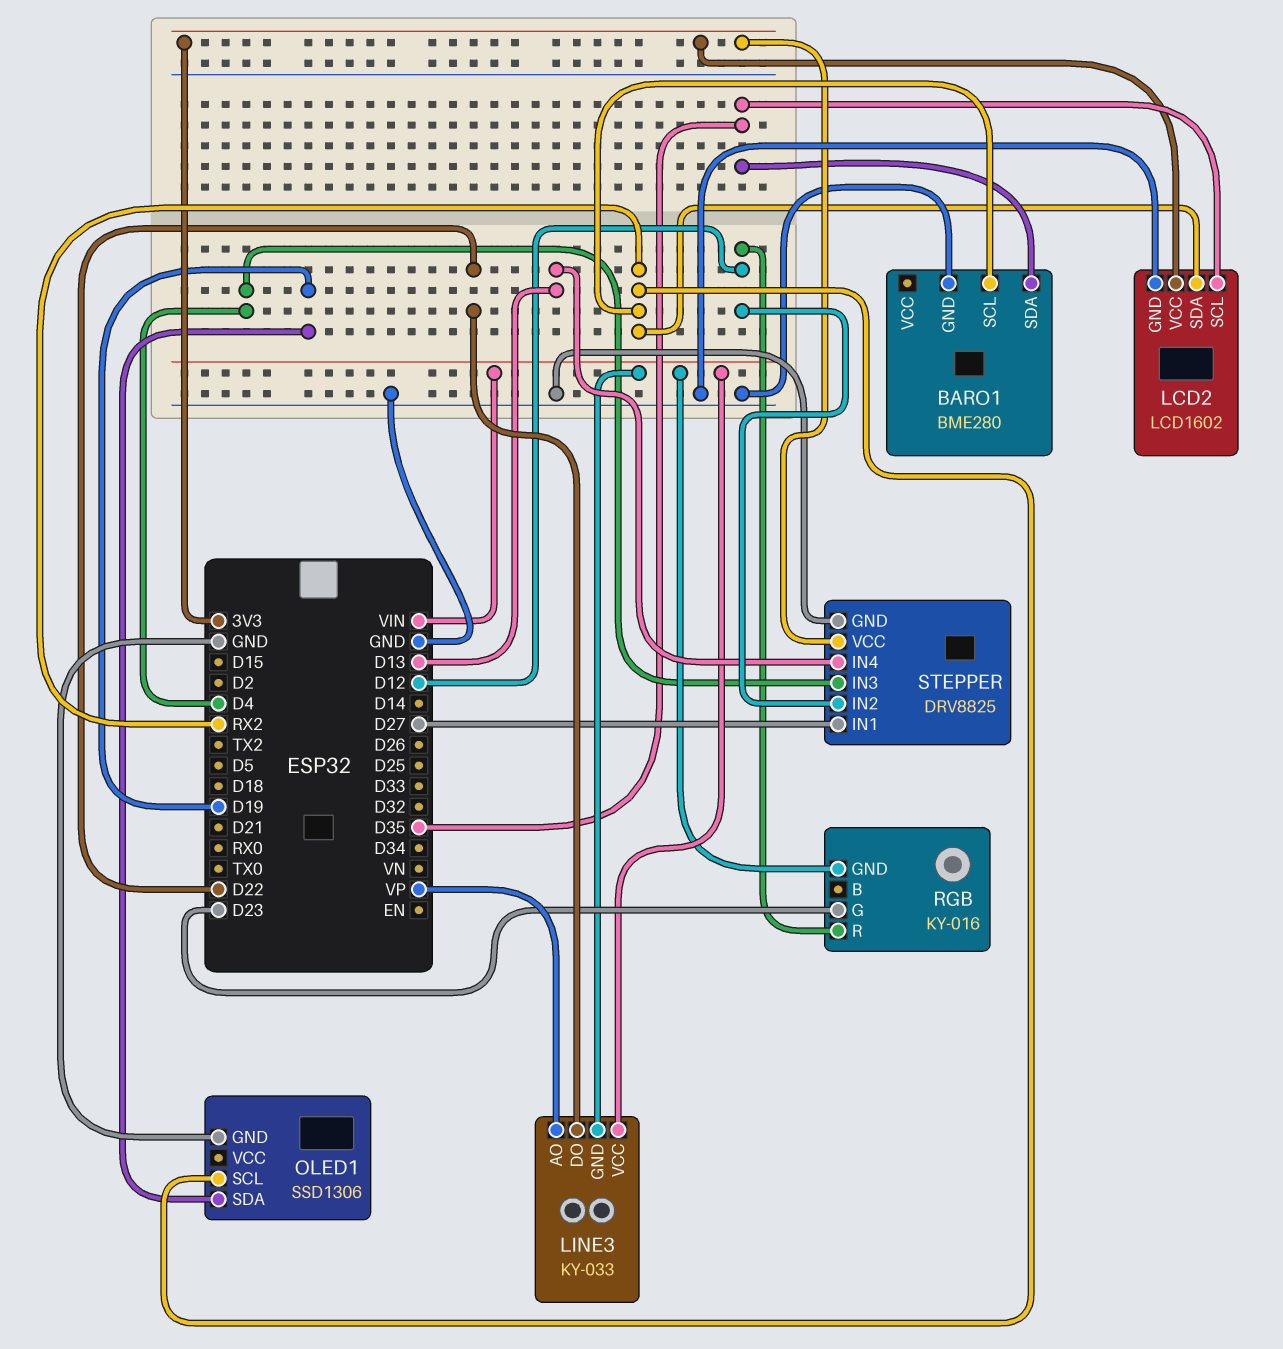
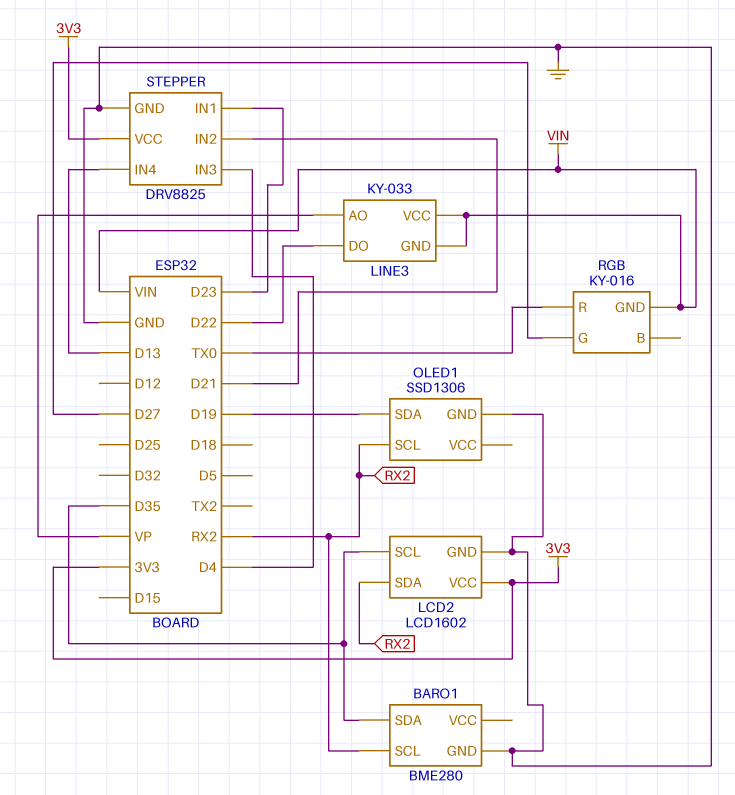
RGB pin G: D23 -> D27
RGB pin R: D12 -> TX0
STEPPER pin IN1: D27 -> D23
STEPPER pin IN2: D12 -> D21

